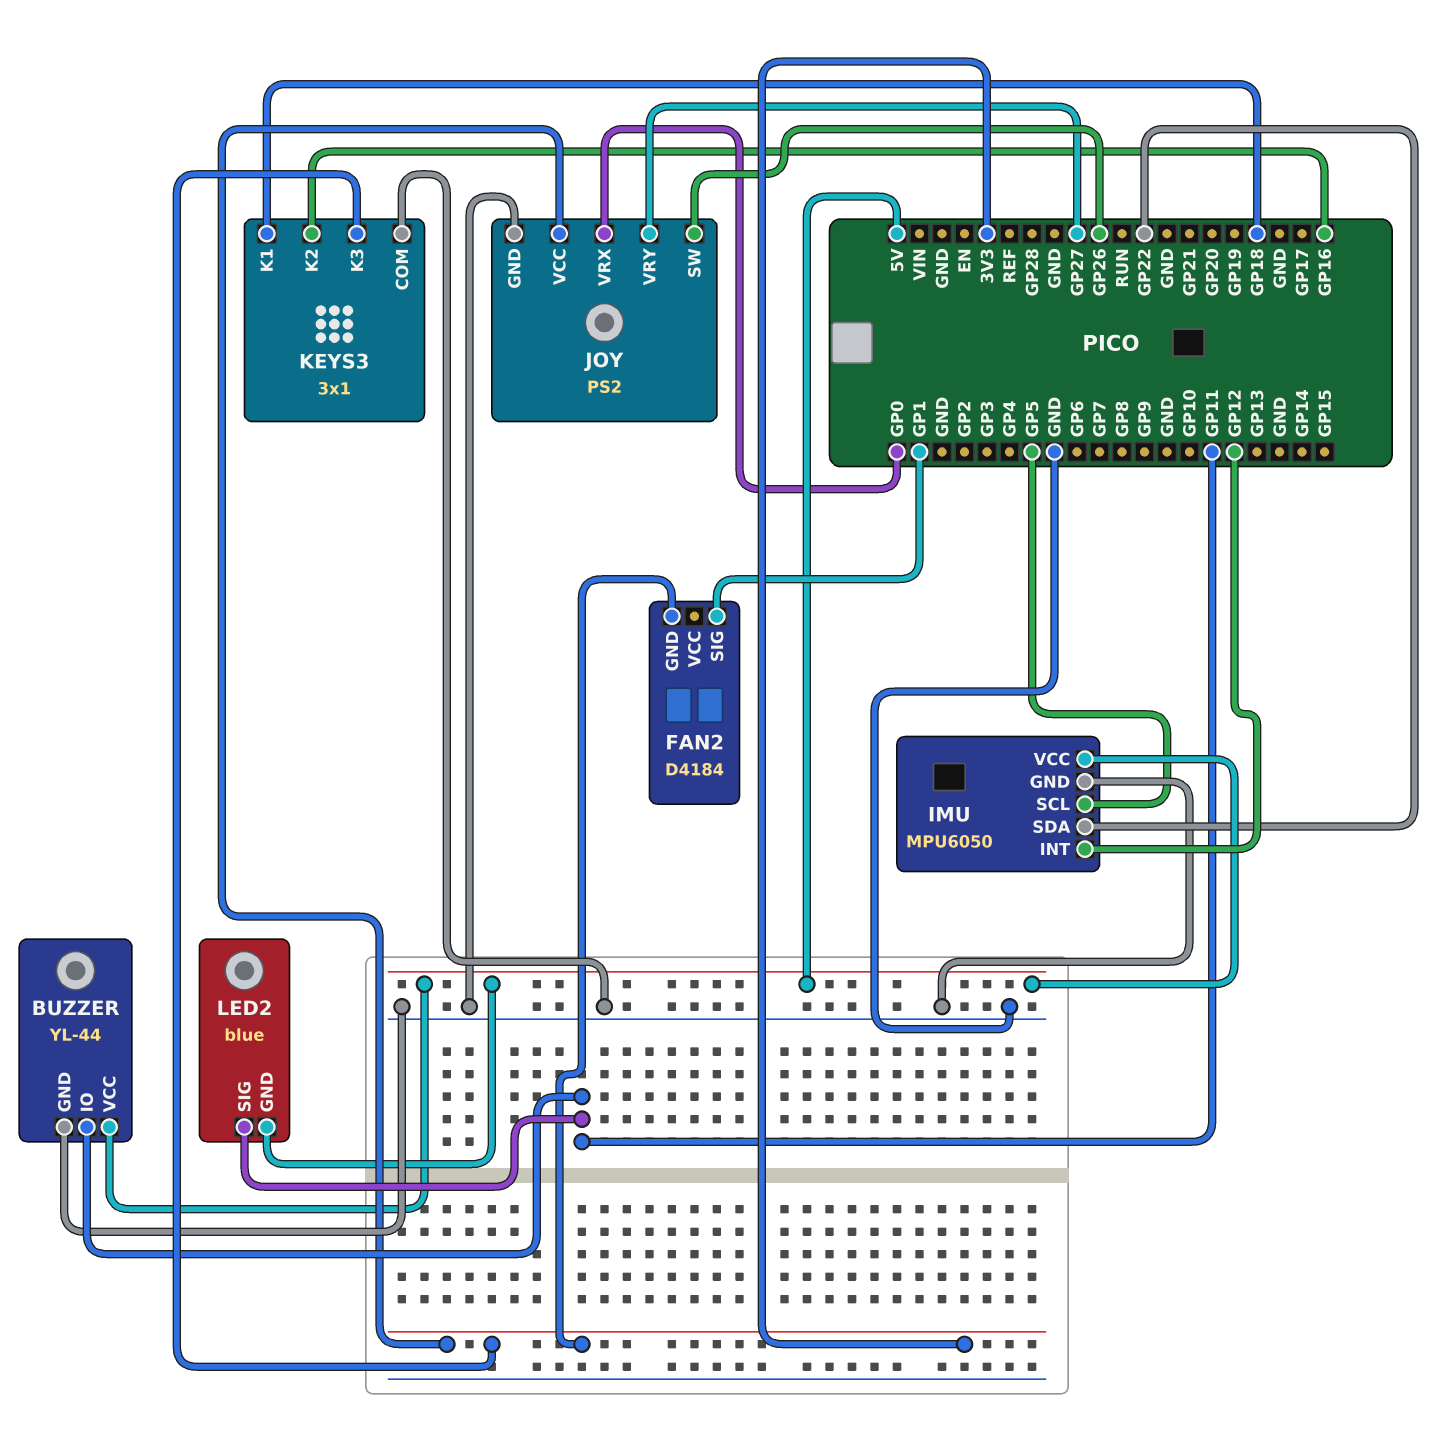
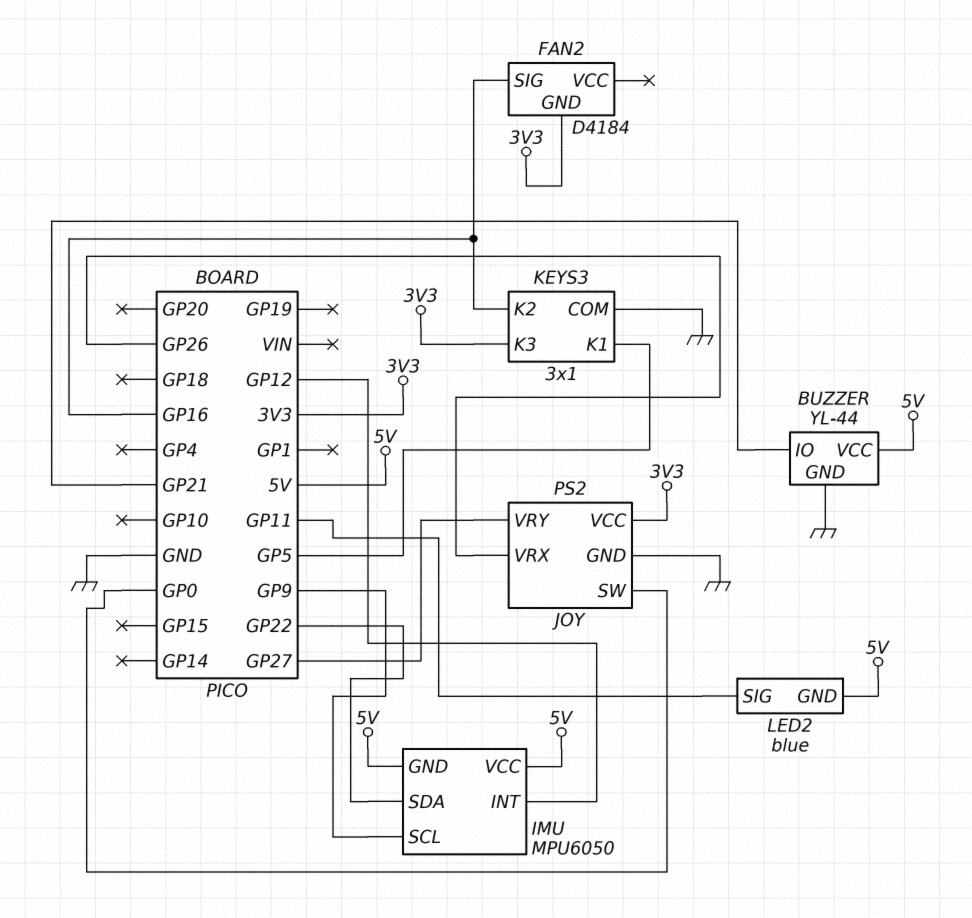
BUZZER pin IO: GP11 -> GP21
FAN2 pin SIG: GP1 -> GP16
IMU pin GND: GND -> 5V
IMU pin SCL: GP5 -> GP9
JOY pin SW: GP26 -> GP0
JOY pin VRX: GP0 -> GP26
KEYS3 pin K1: GP18 -> GP5

